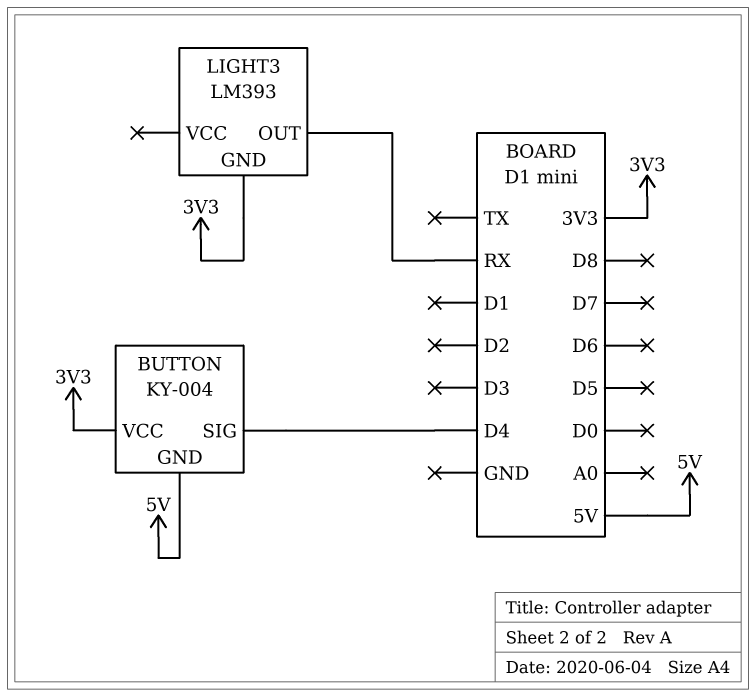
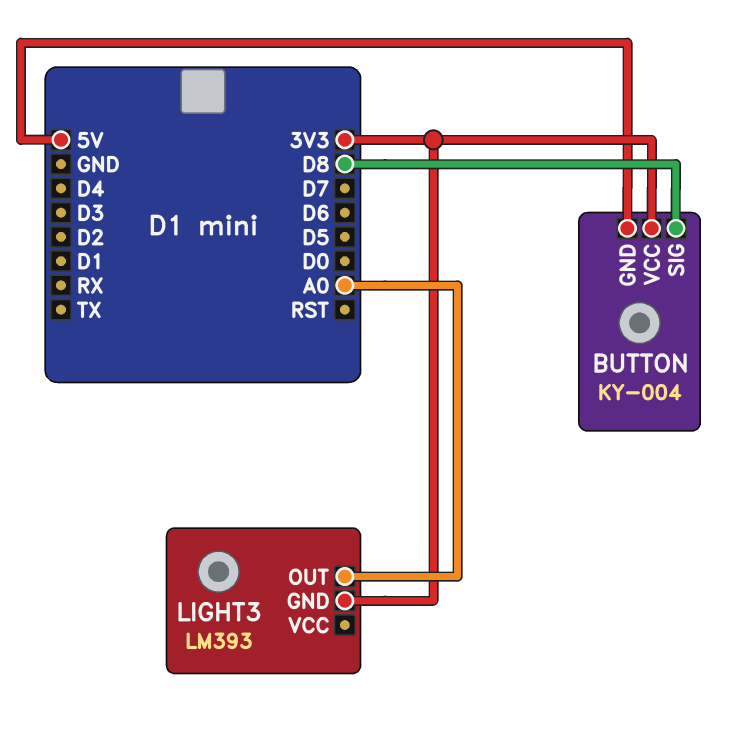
BUTTON pin SIG: D4 -> D8
LIGHT3 pin OUT: RX -> A0

